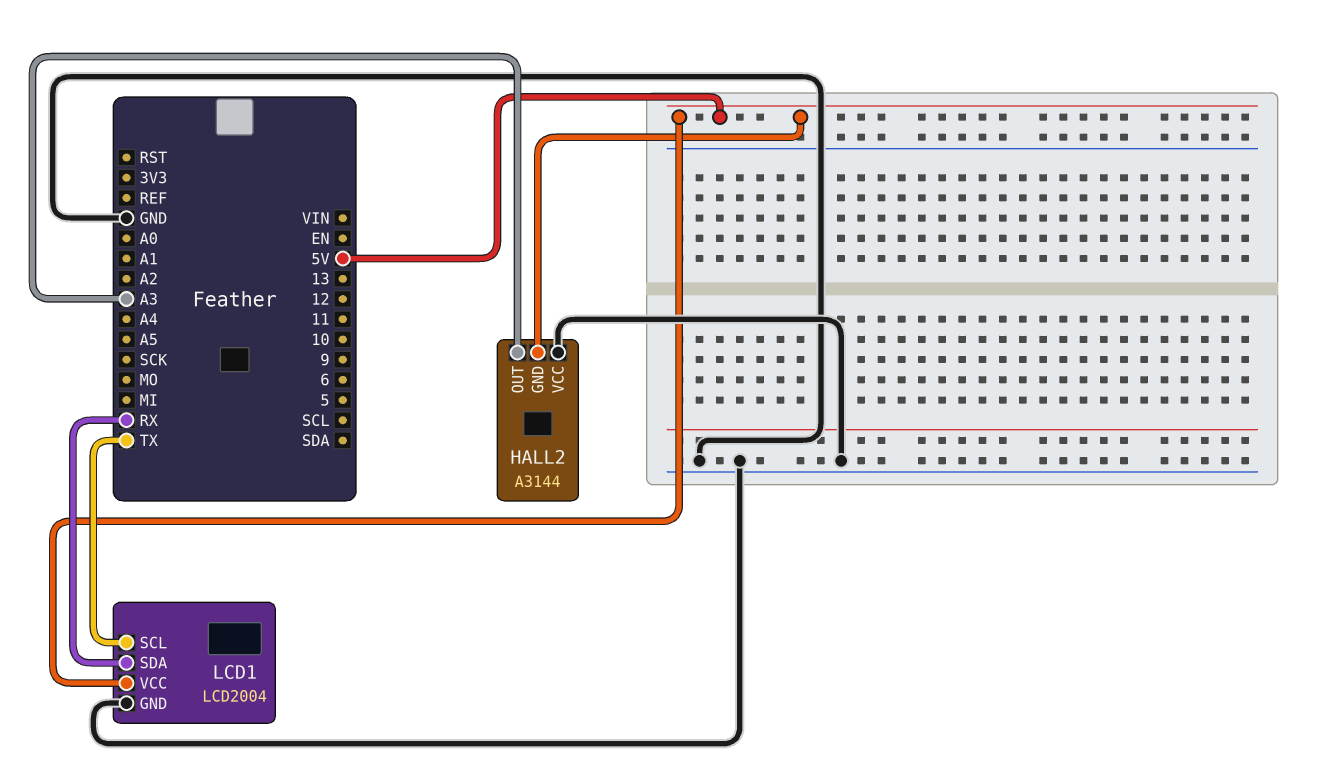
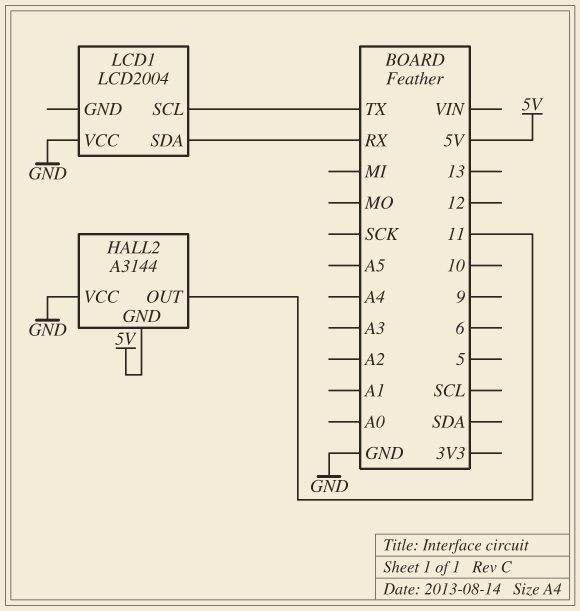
HALL2 pin OUT: A3 -> 11
LCD1 pin GND: GND -> none
LCD1 pin VCC: 5V -> GND

